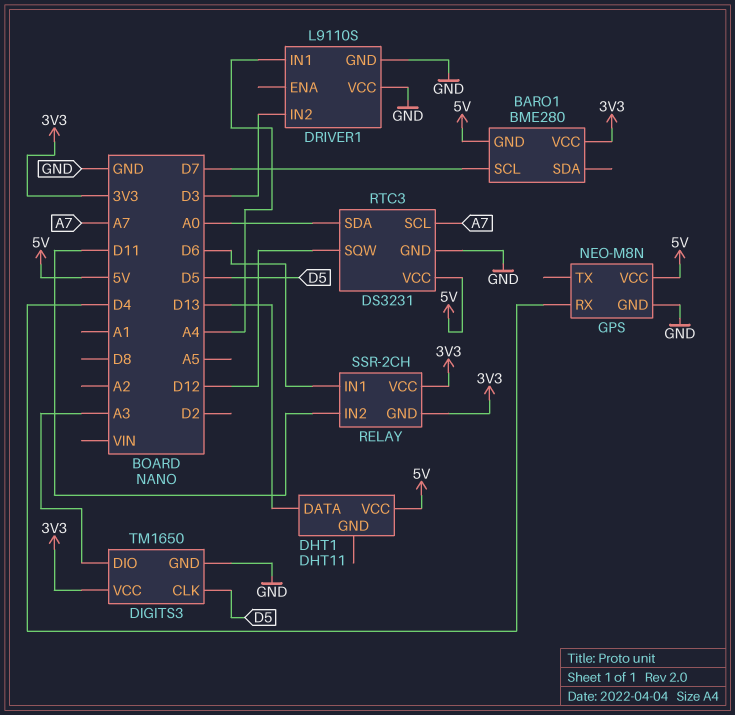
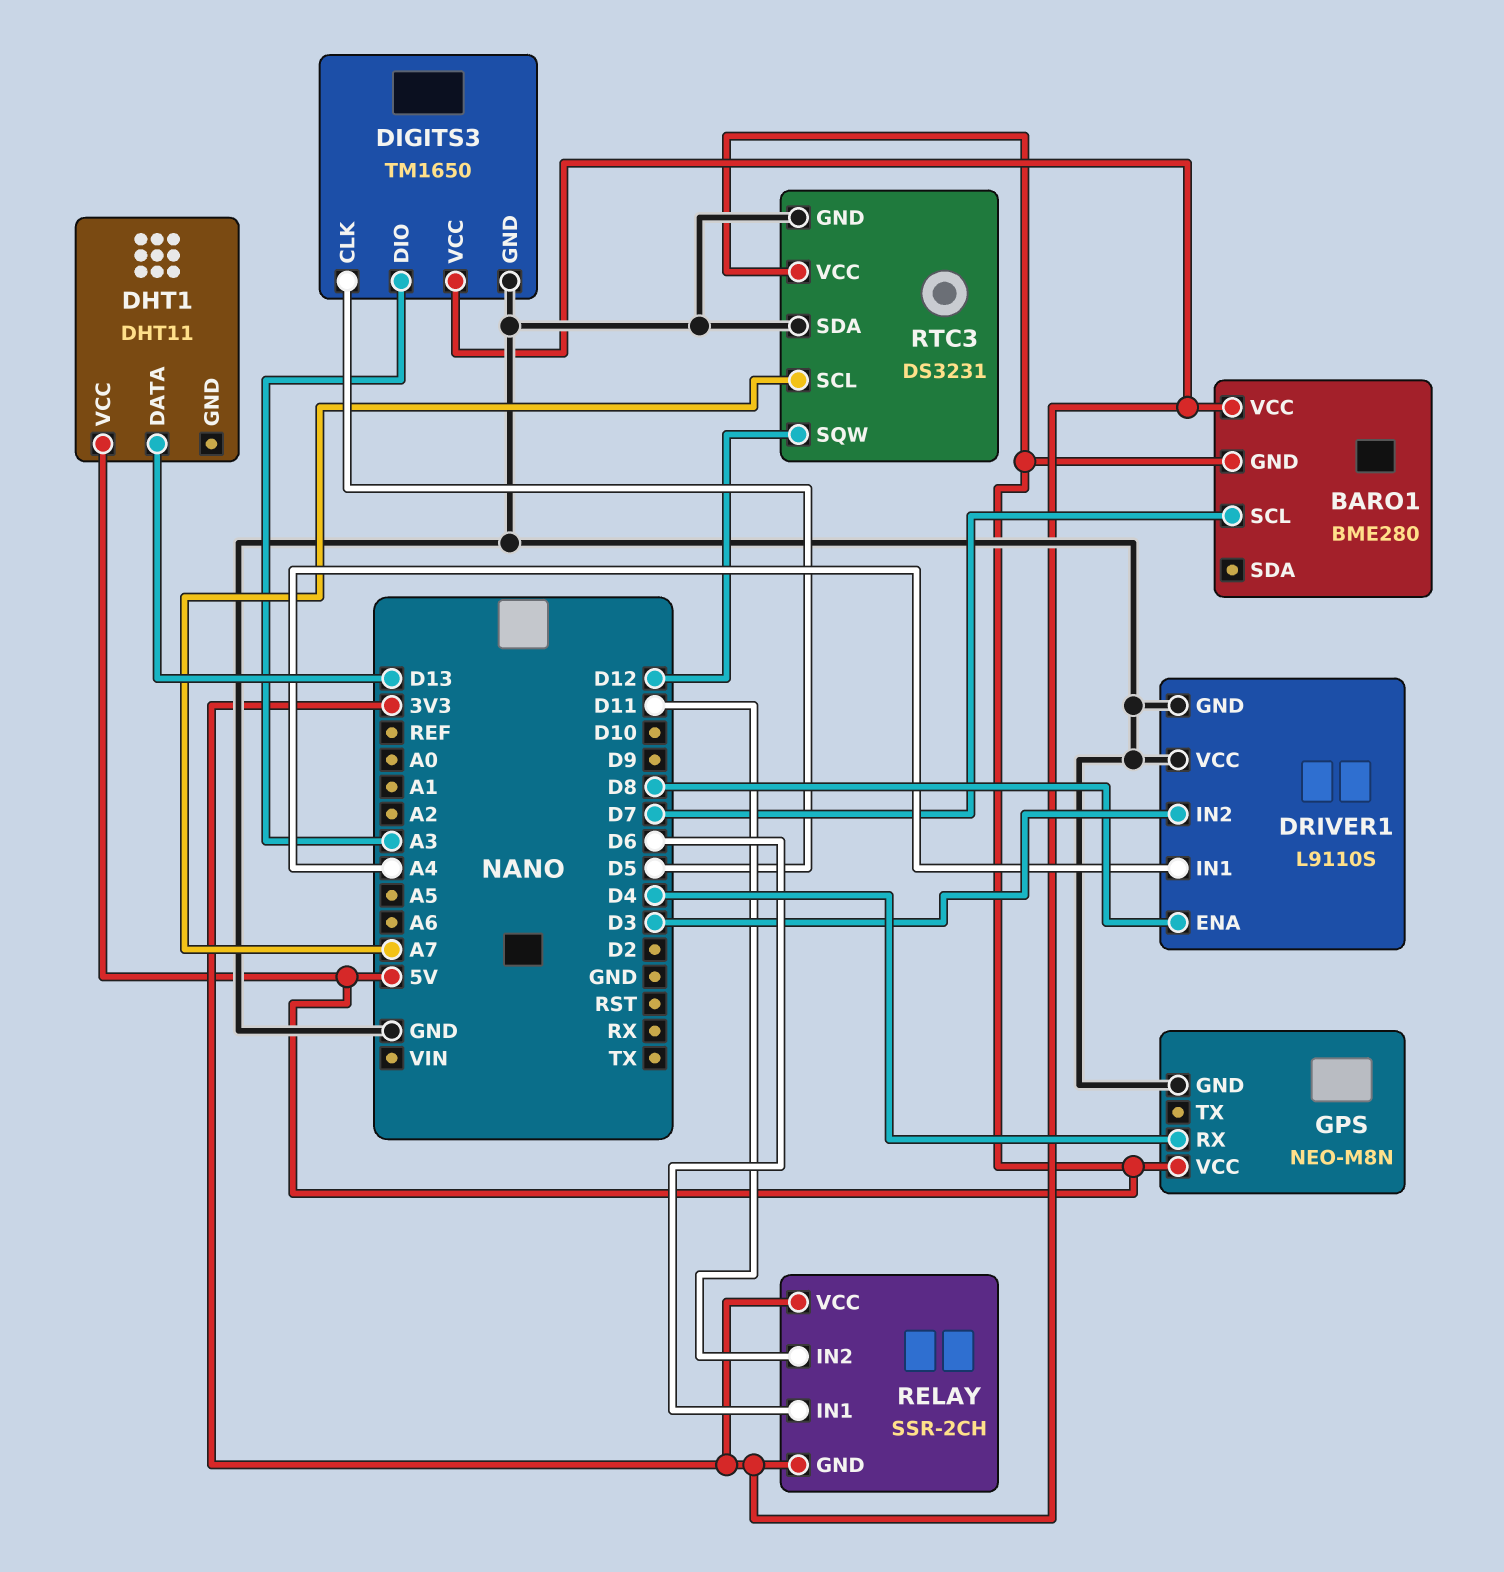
DRIVER1 pin ENA: none -> D8
RTC3 pin SDA: A0 -> GND

